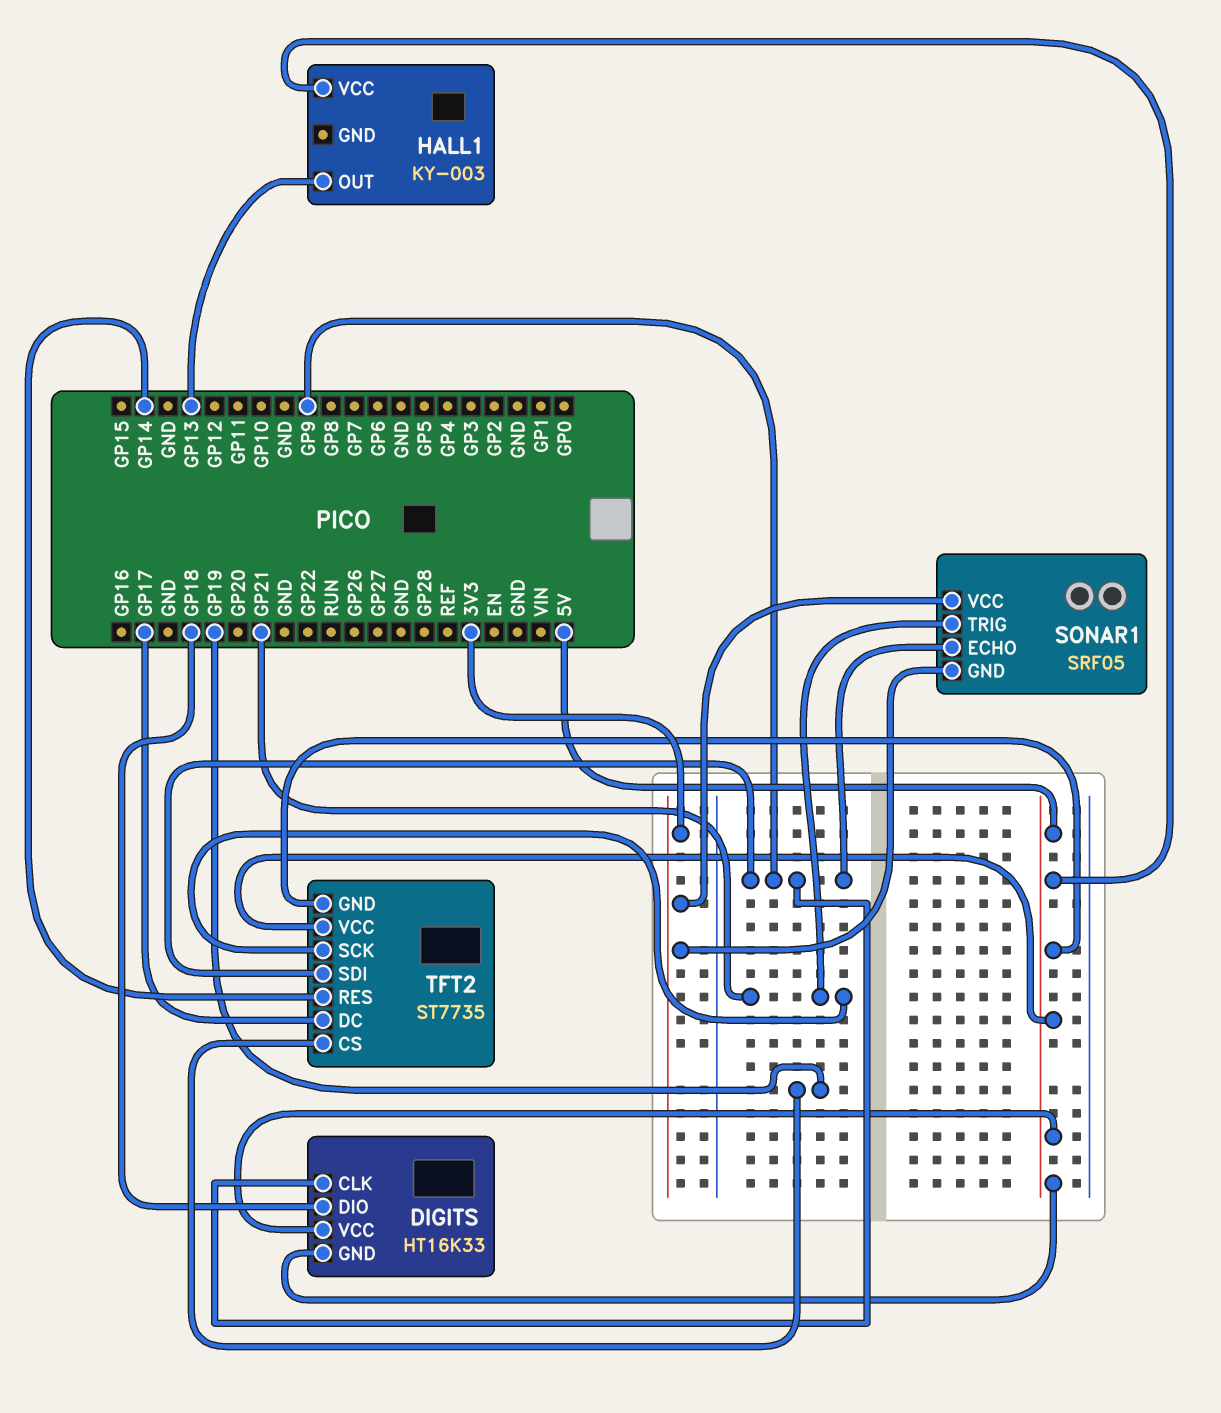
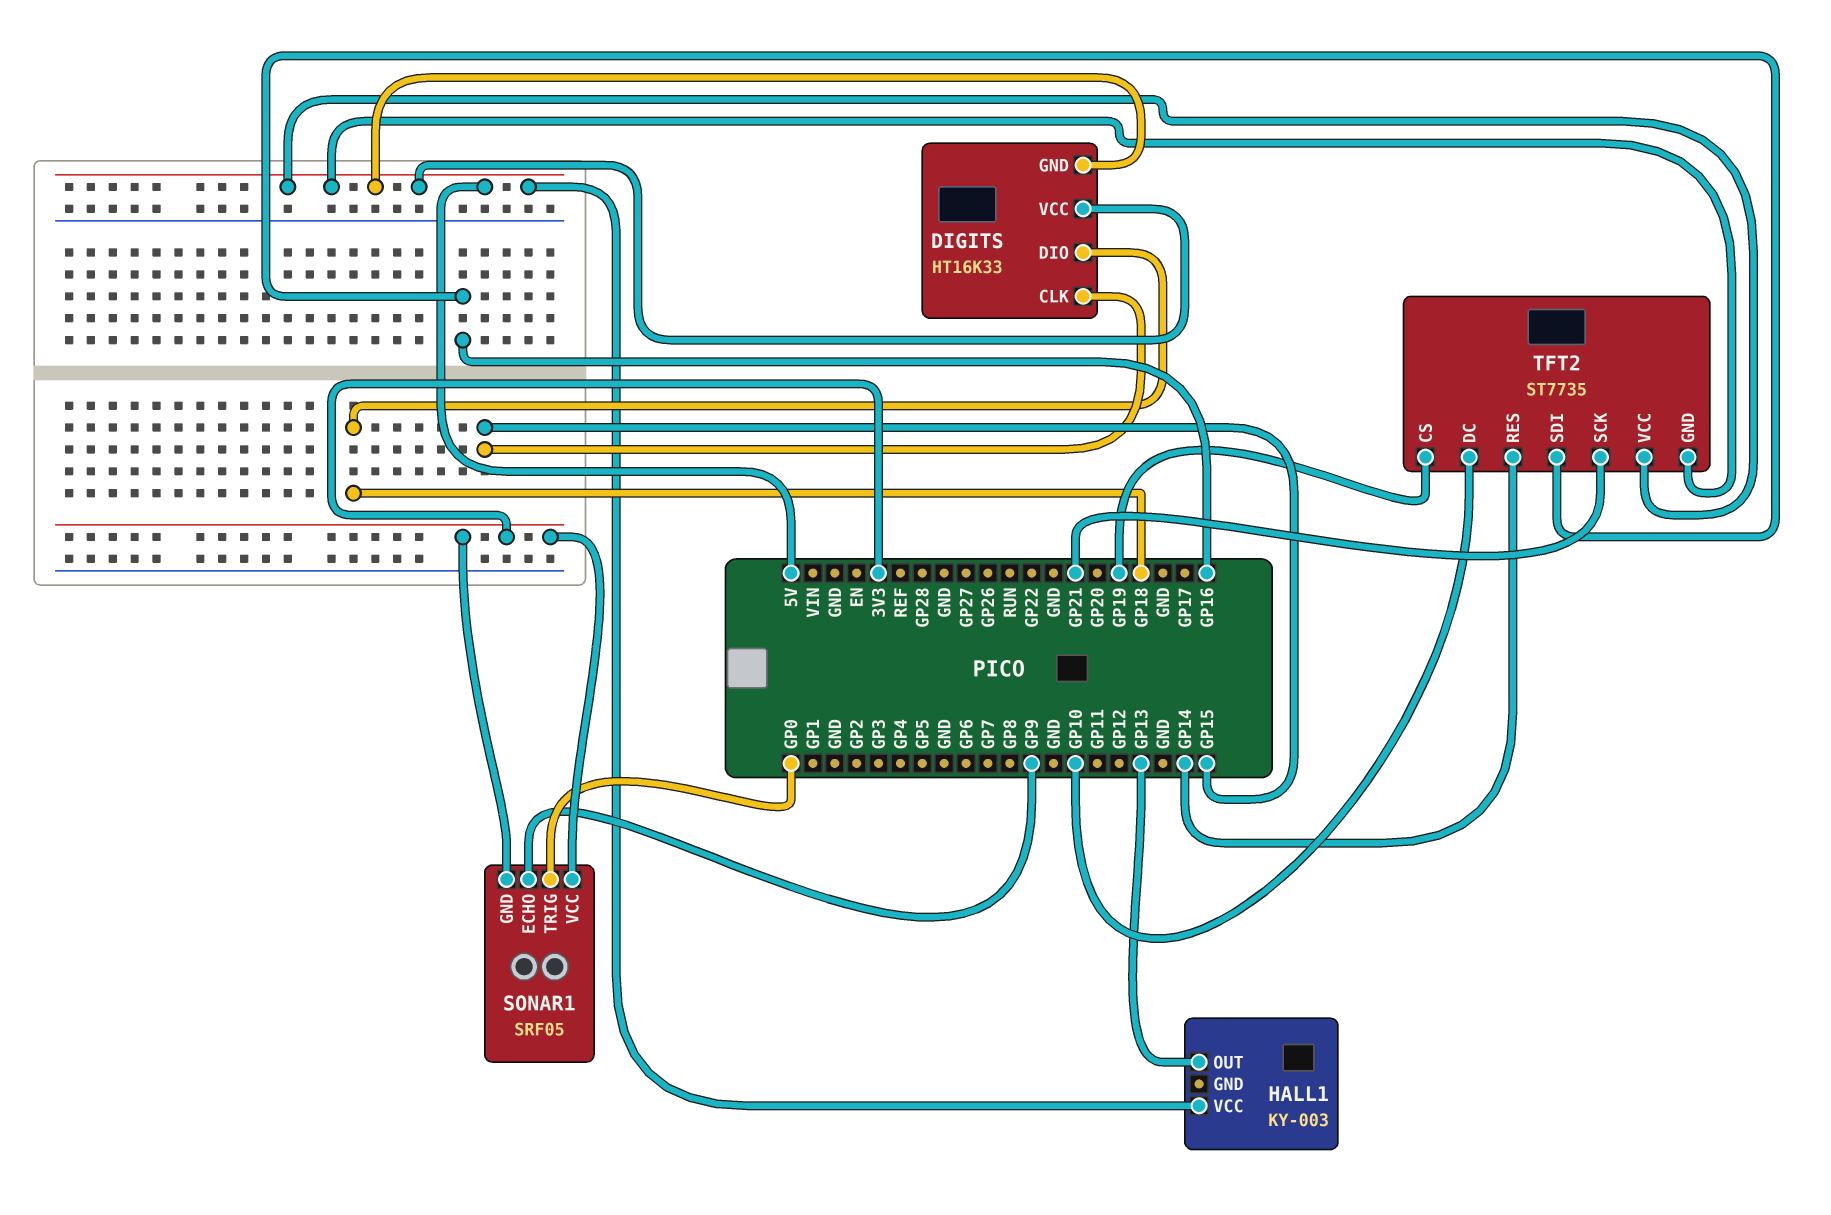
DIGITS pin CLK: GP9 -> GP15
SONAR1 pin TRIG: GP21 -> GP0
TFT2 pin DC: GP17 -> GP10
TFT2 pin SDI: GP9 -> GP16

